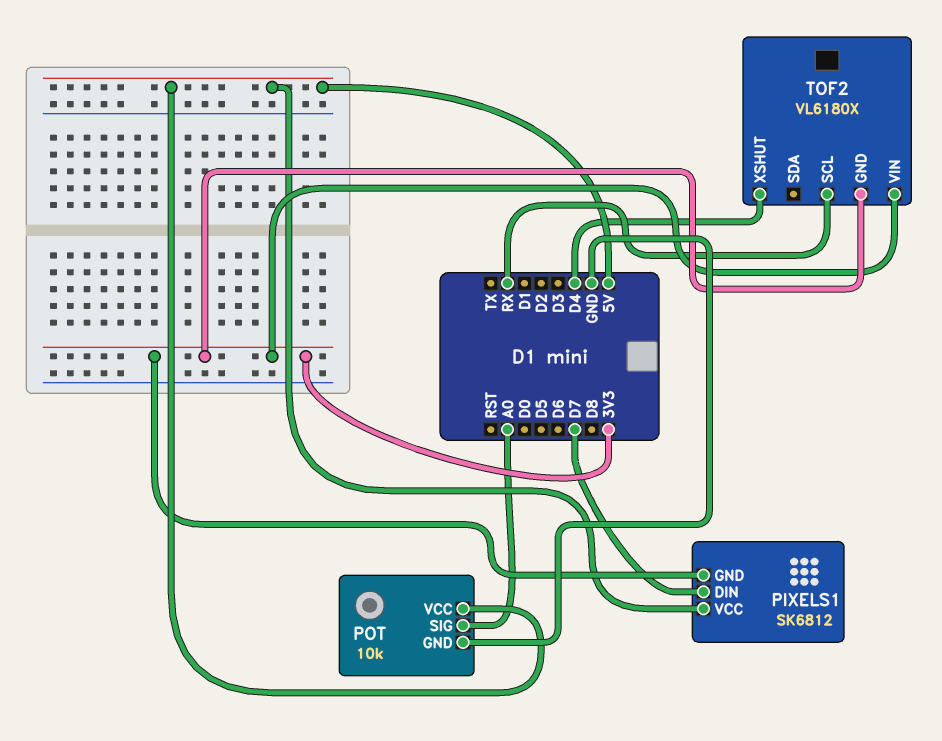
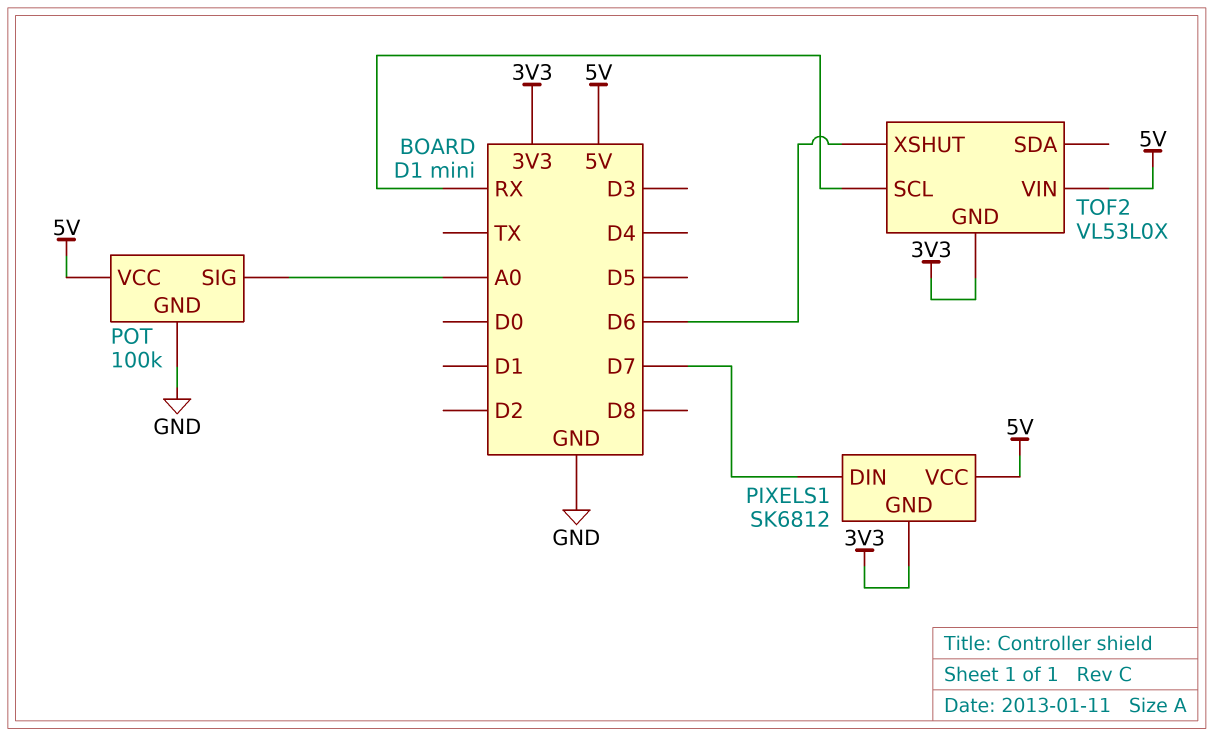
POT: 10k -> 100k
TOF2: VL6180X -> VL53L0X
TOF2 pin VIN: 3V3 -> 5V
TOF2 pin XSHUT: D4 -> D6

